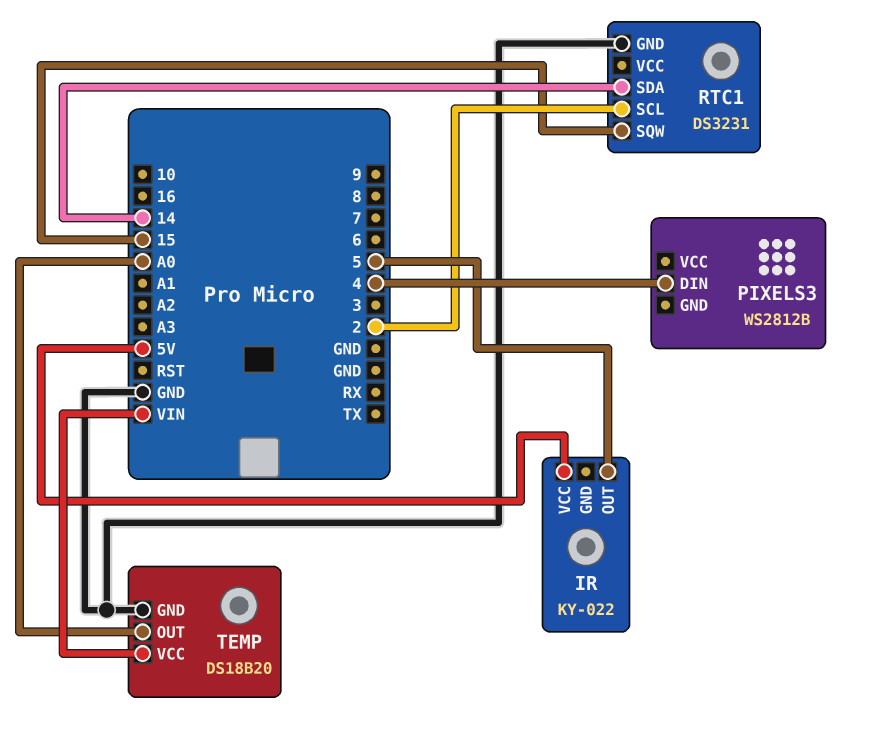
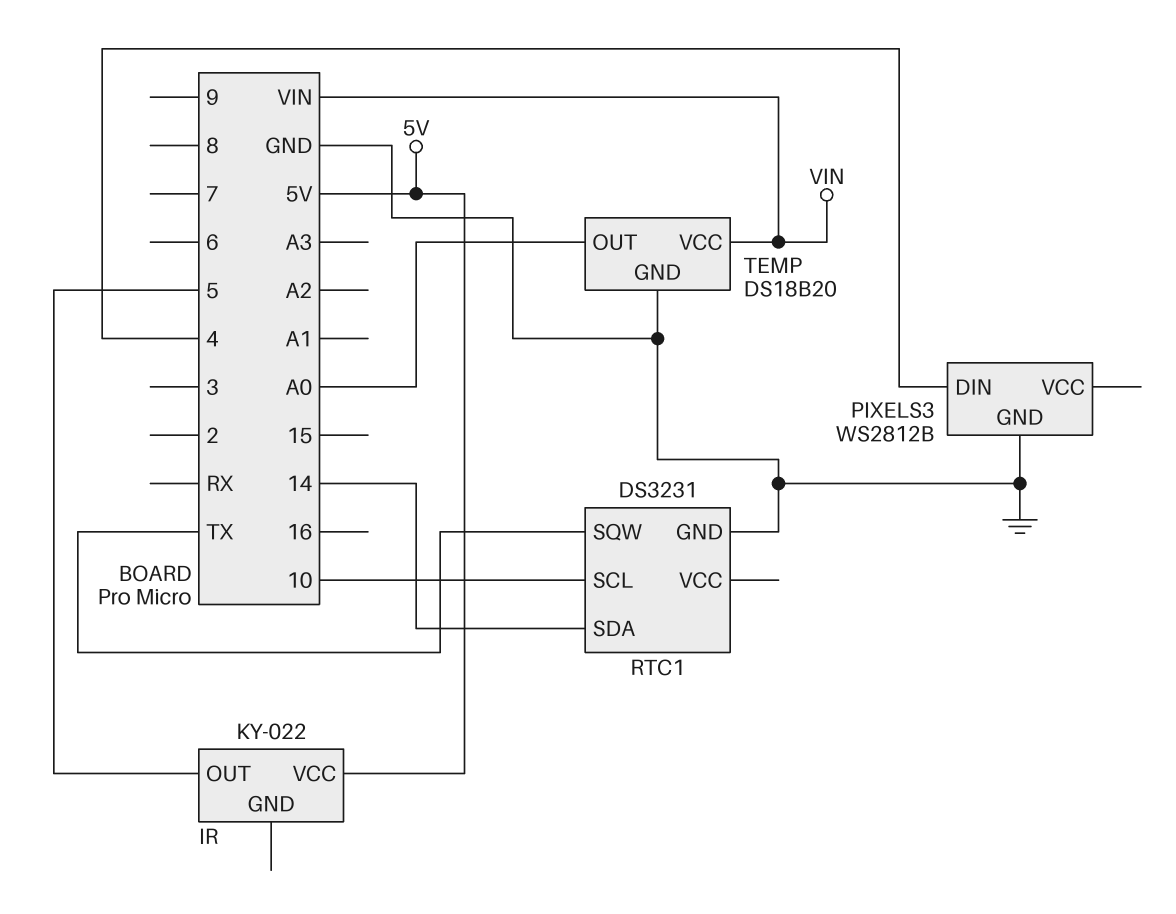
PIXELS3 pin GND: none -> GND
RTC1 pin SCL: 2 -> 10
RTC1 pin SQW: 15 -> TX

